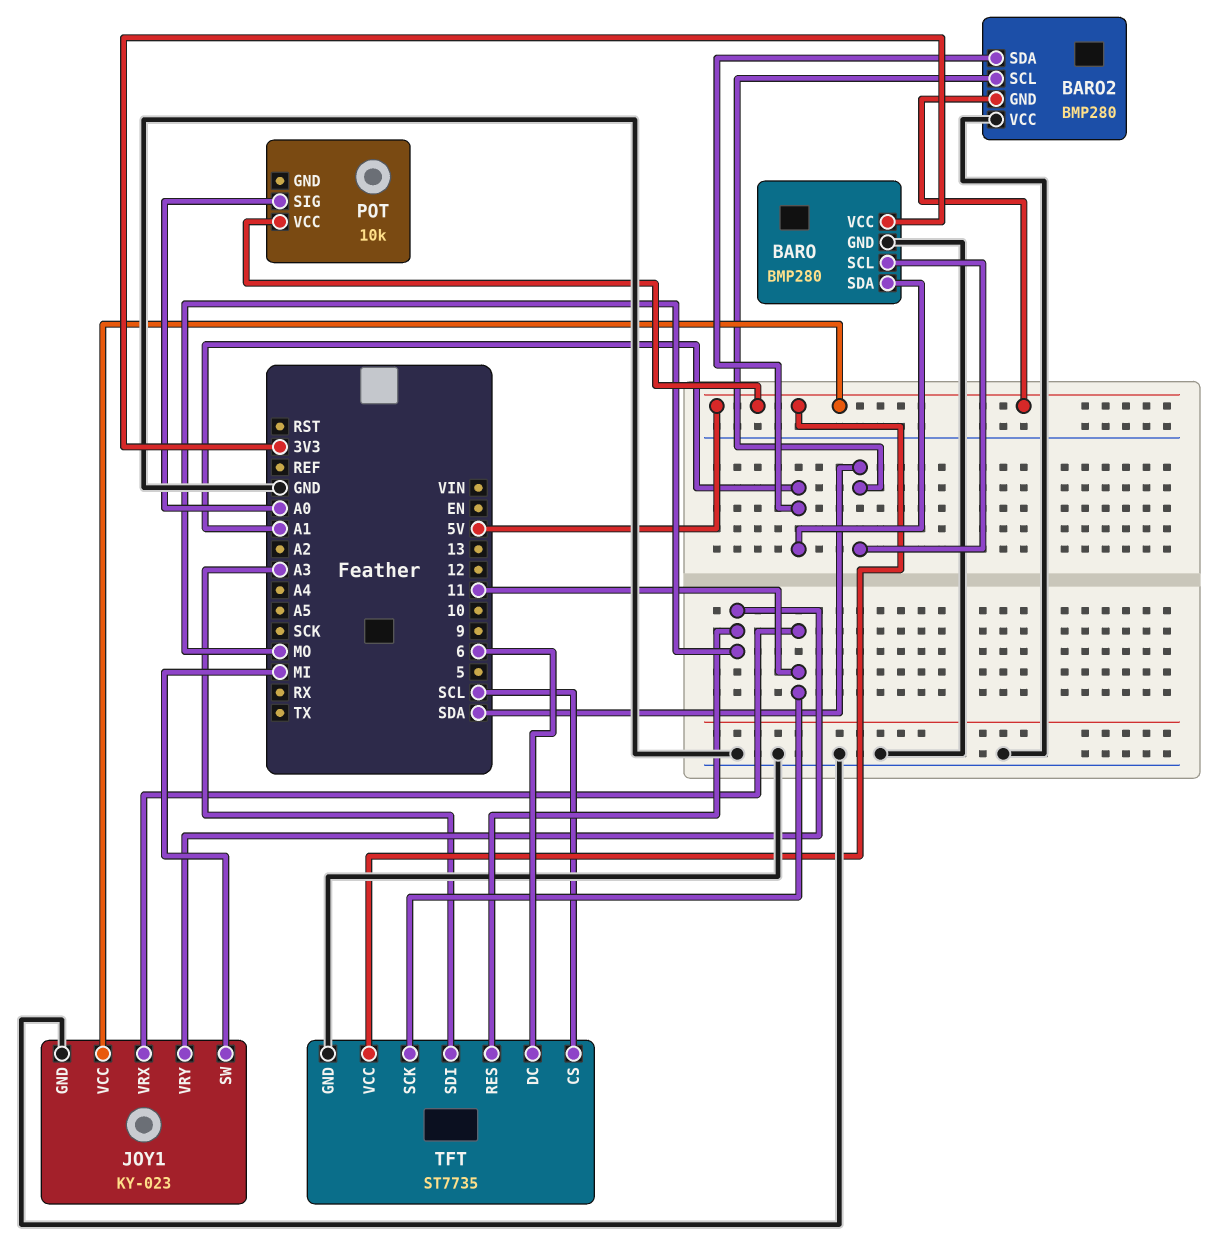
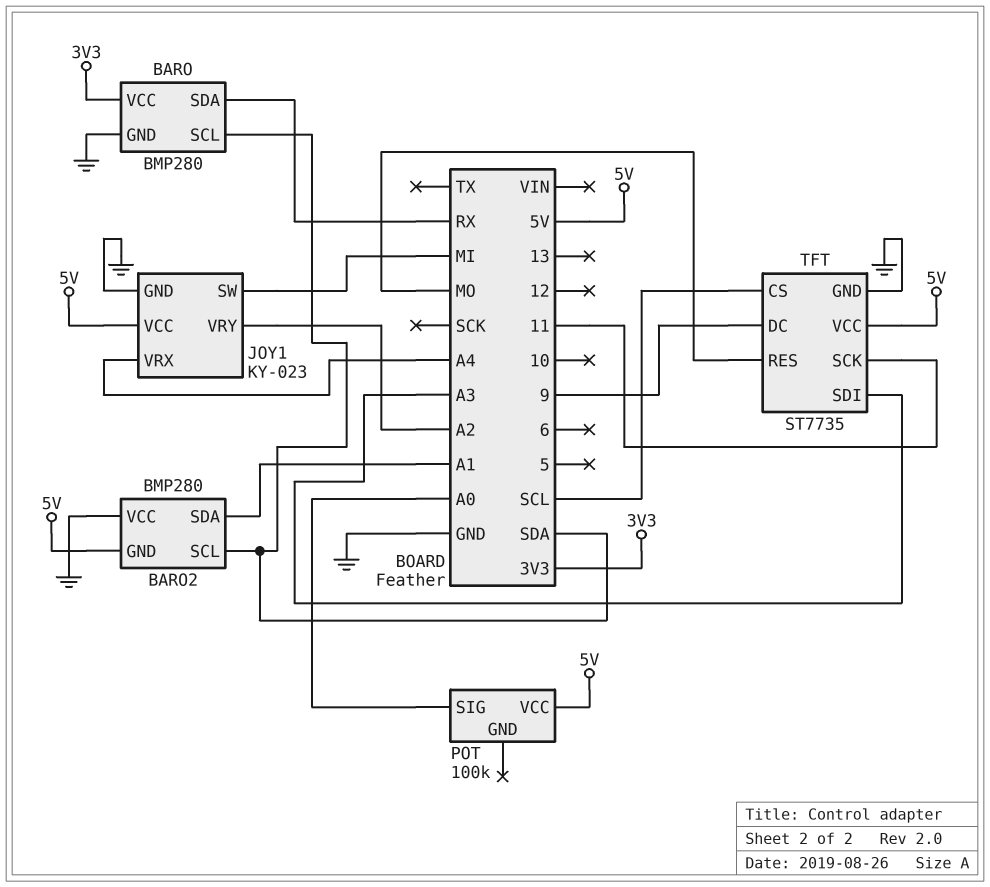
BARO pin SDA: A1 -> RX
JOY1 pin VRX: 11 -> A4
JOY1 pin VRY: MO -> A2
POT: 10k -> 100k
TFT pin DC: 6 -> 9

